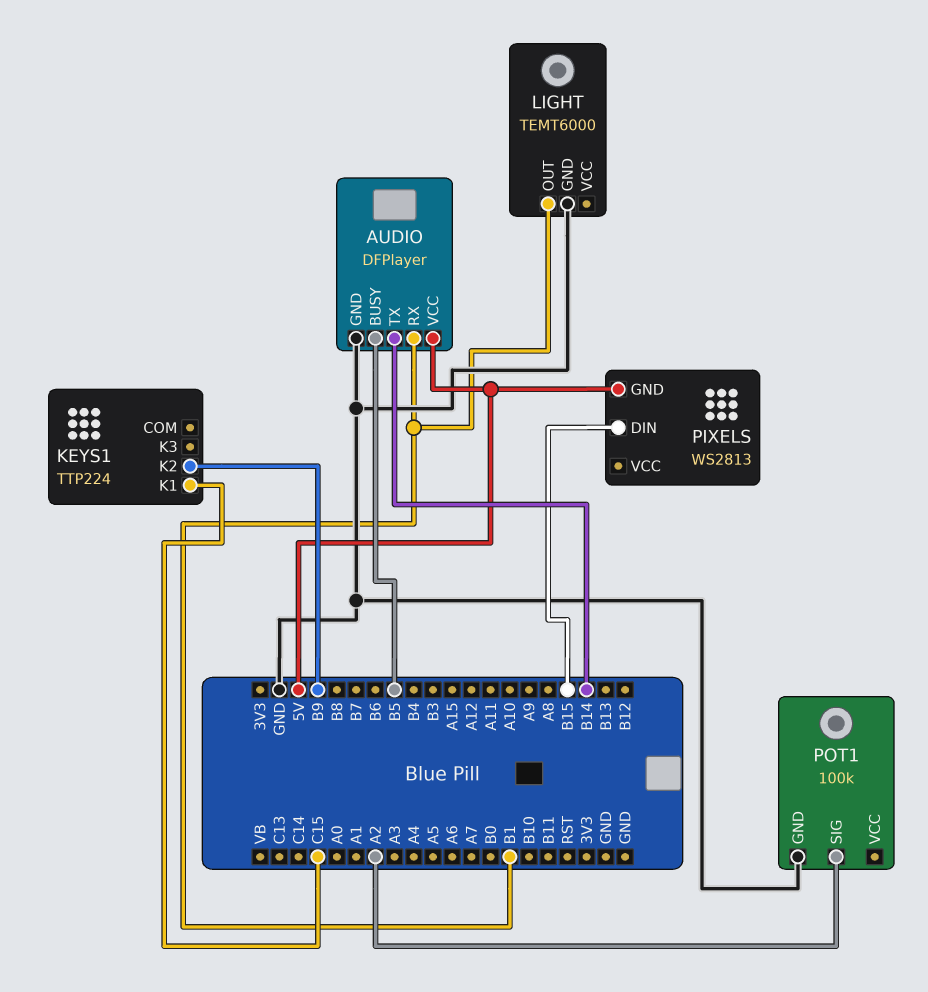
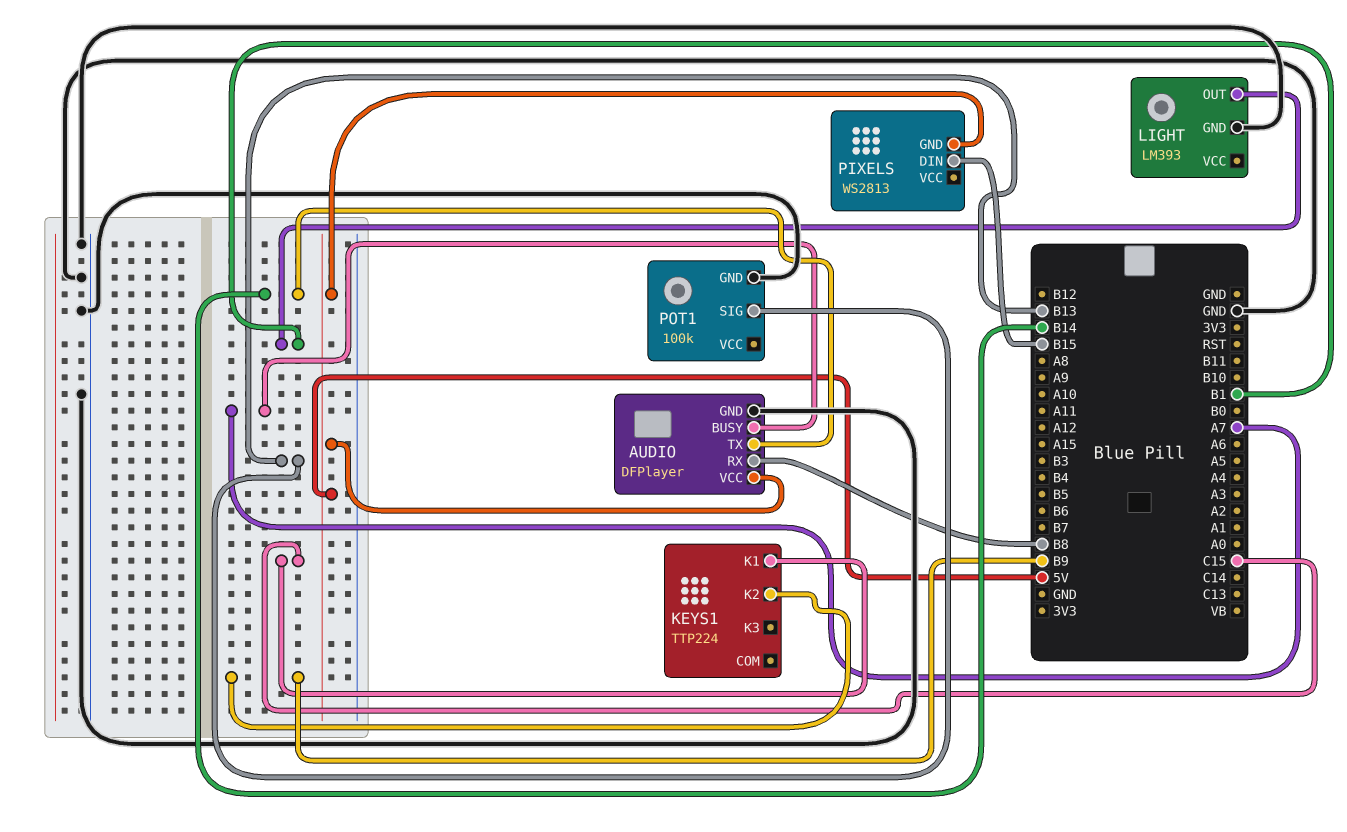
AUDIO pin BUSY: B5 -> A7
AUDIO pin RX: B1 -> B8
LIGHT: TEMT6000 -> LM393
POT1 pin SIG: A2 -> B13

